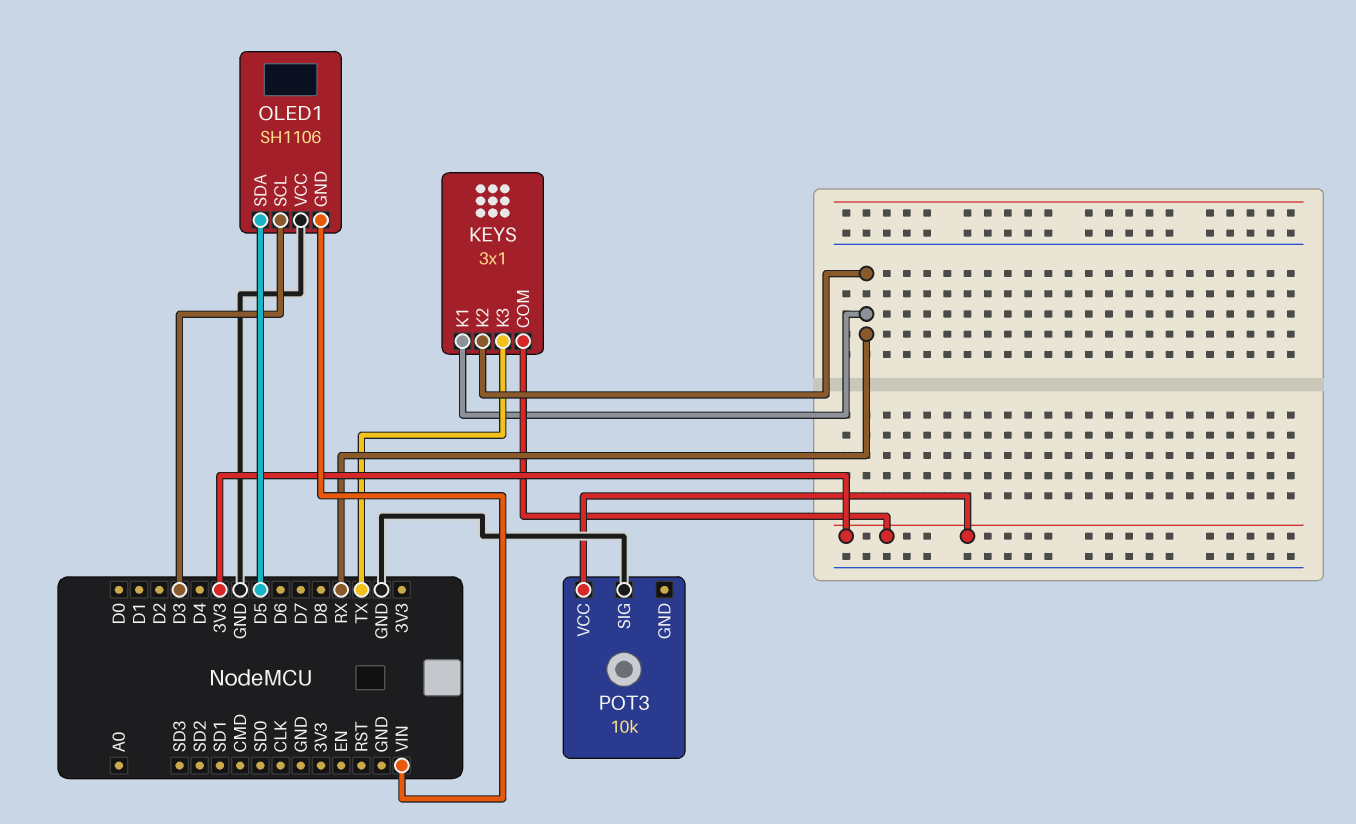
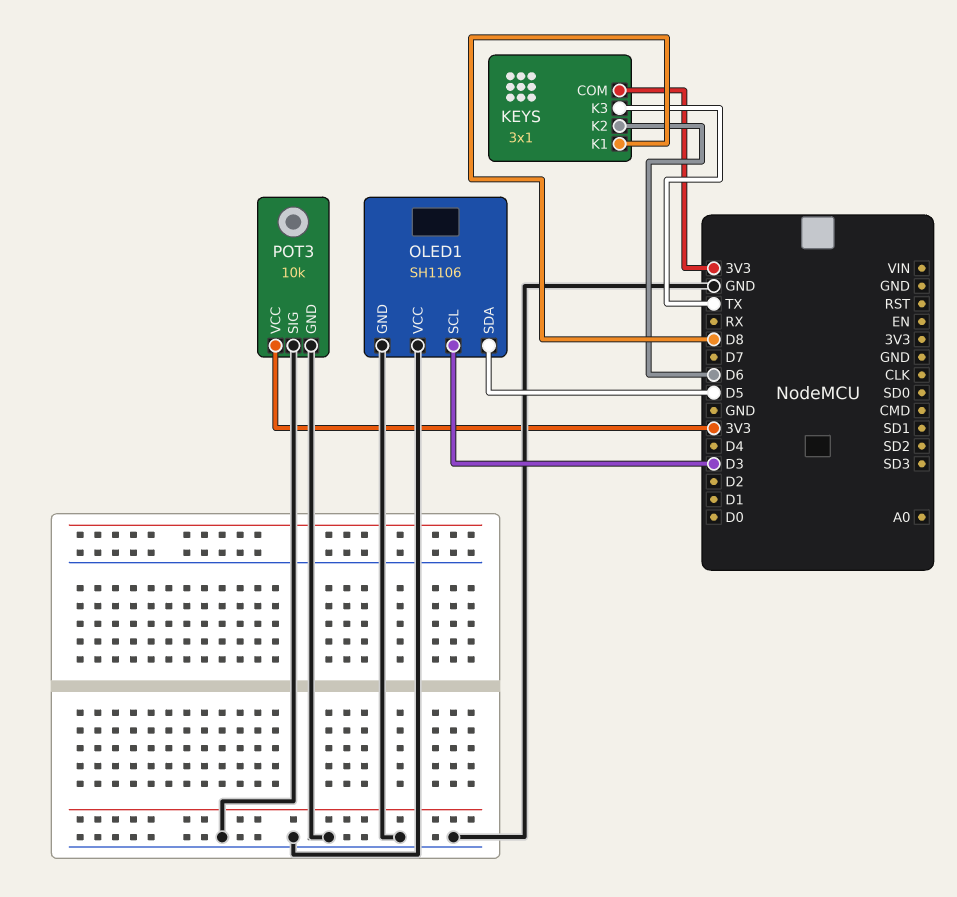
KEYS pin K1: RX -> D8
KEYS pin K2: RX -> D6
OLED1 pin GND: VIN -> GND
POT3 pin GND: none -> GND

